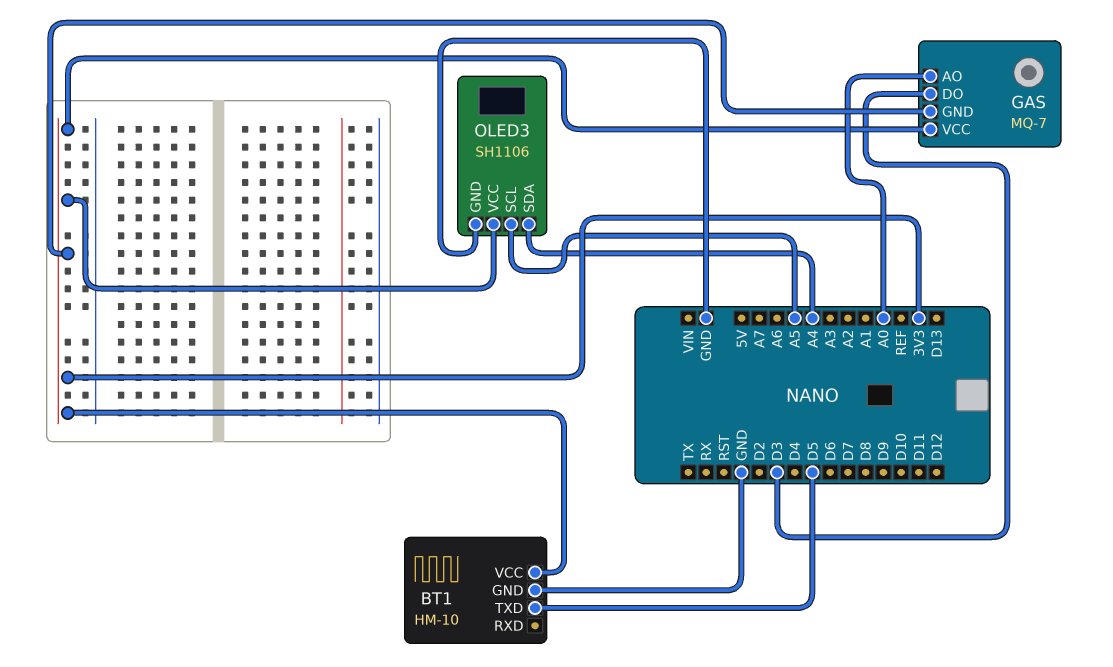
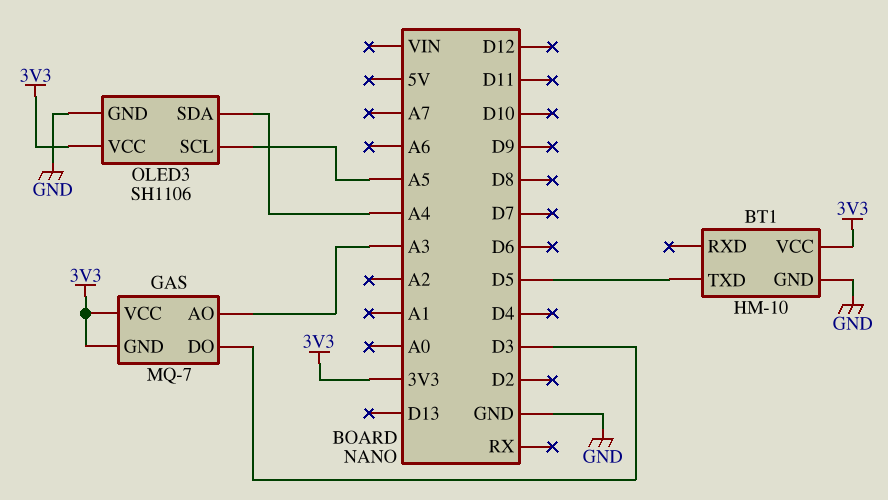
GAS pin AO: A0 -> A3

